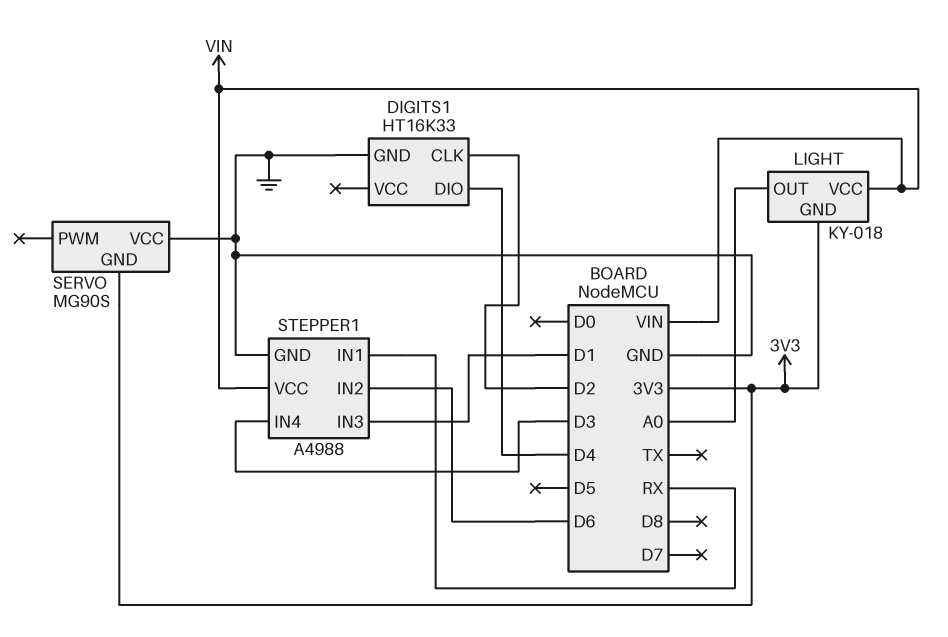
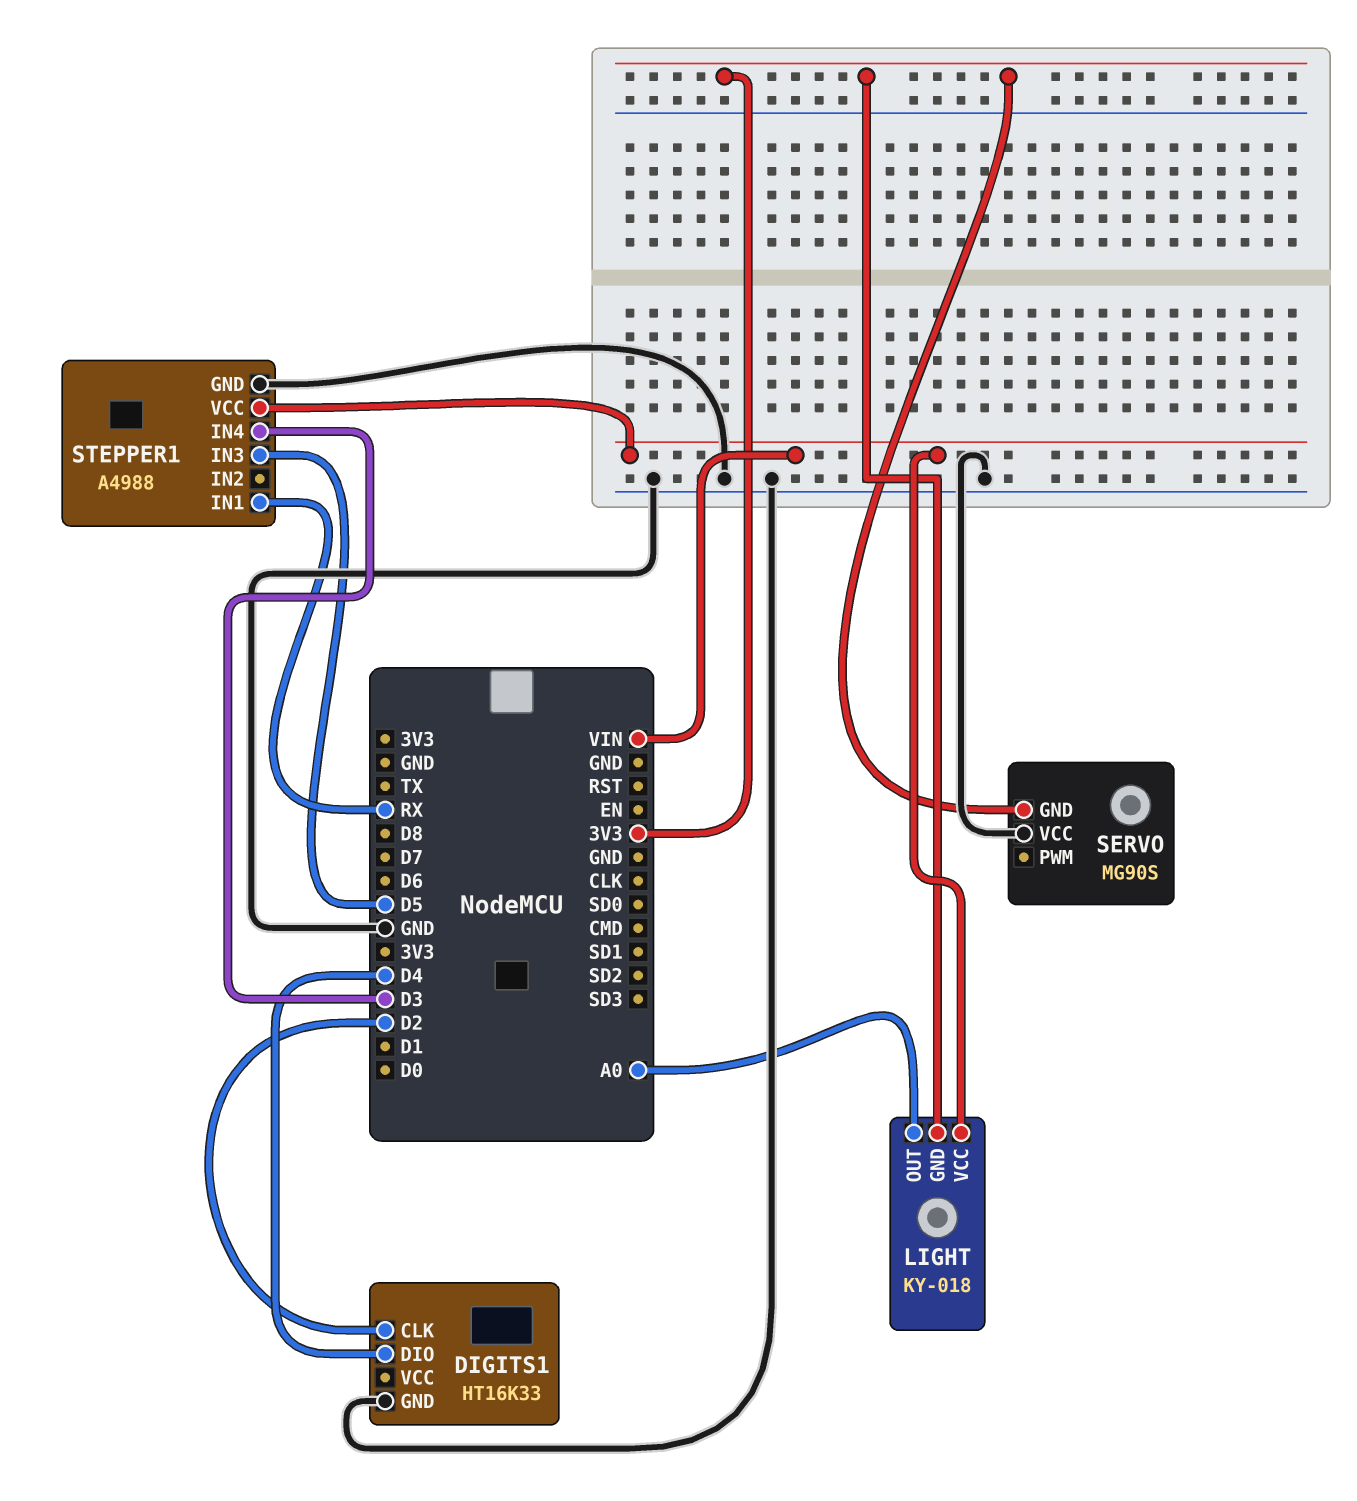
STEPPER1 pin IN2: D6 -> none
STEPPER1 pin IN3: D1 -> D5

